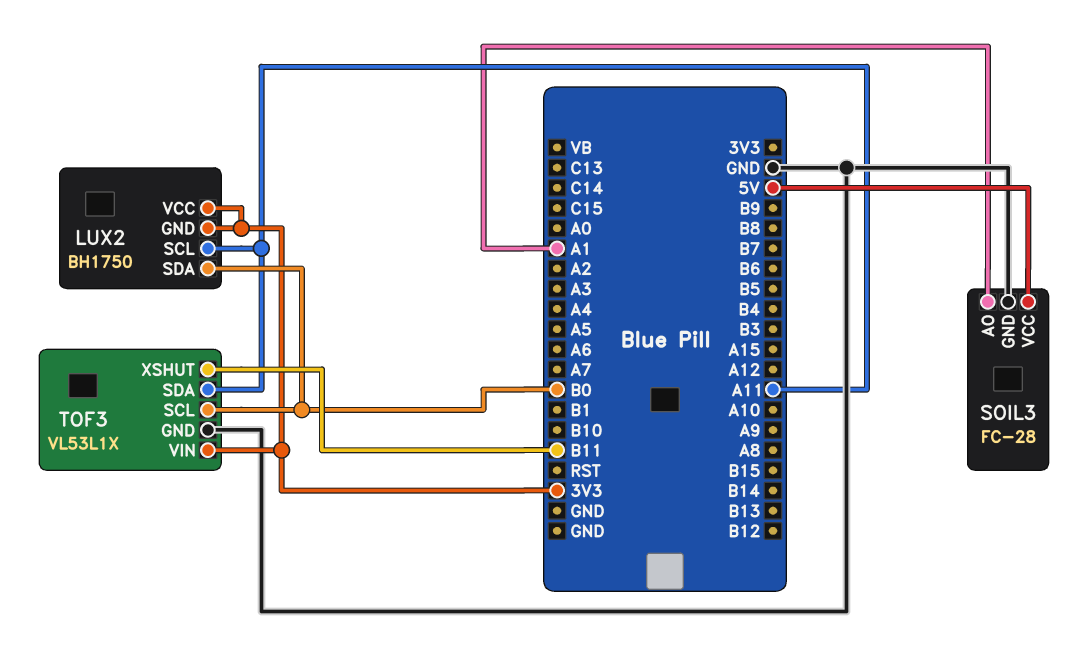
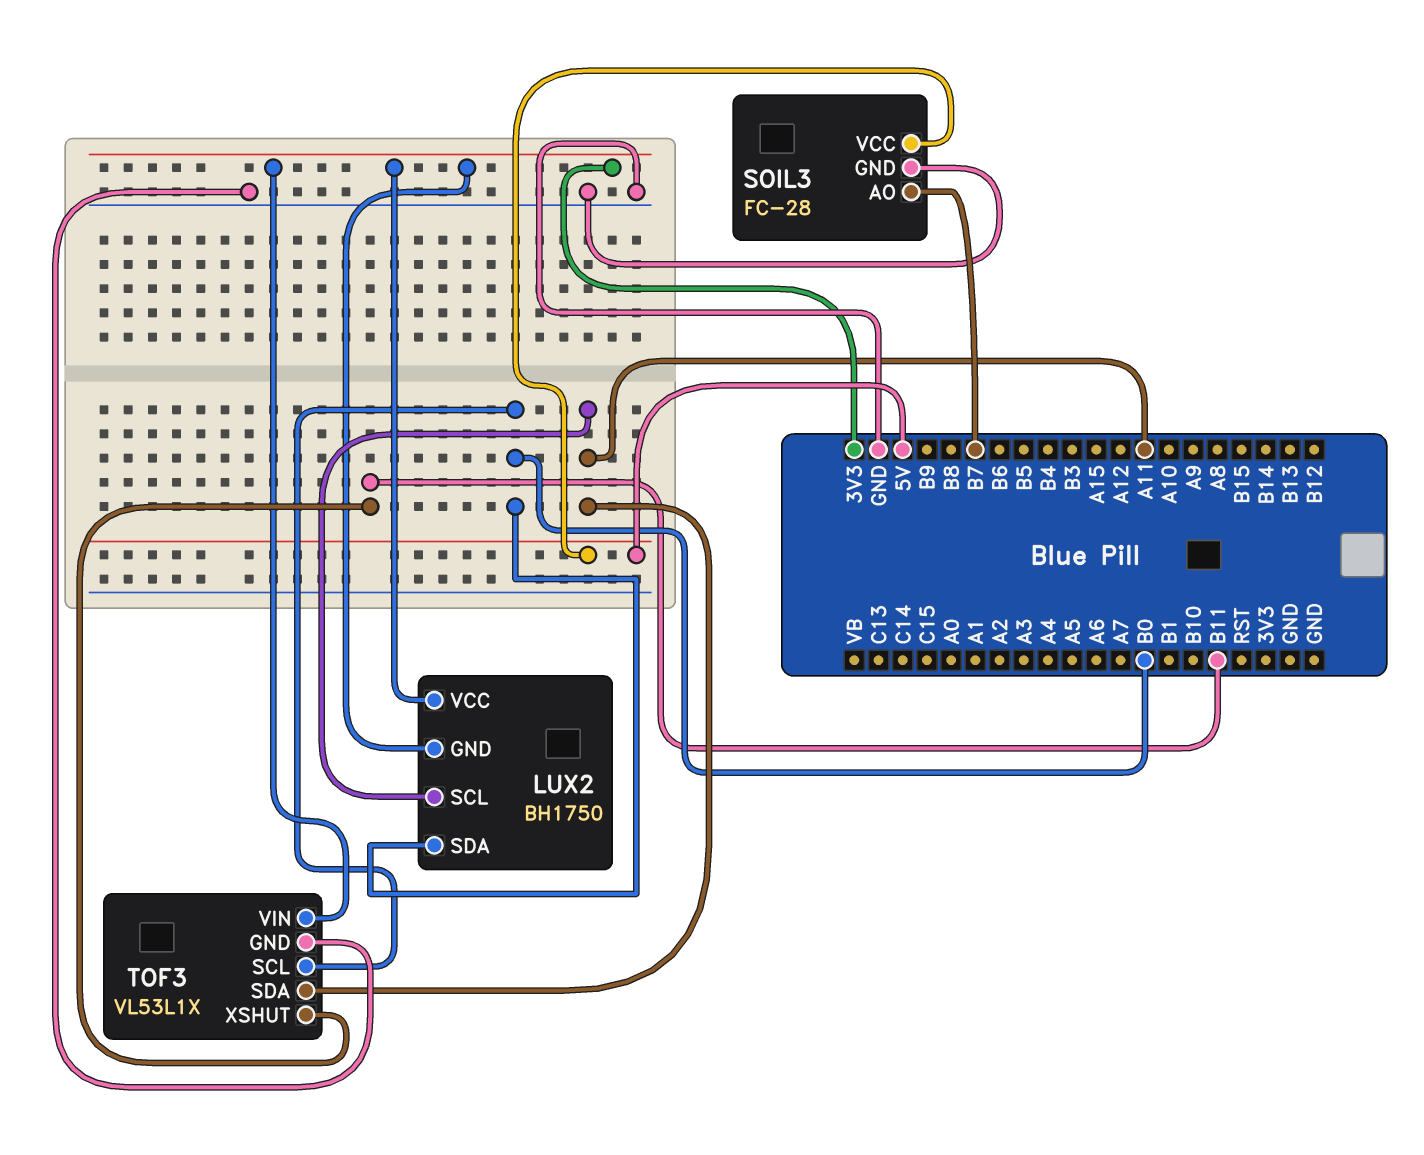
SOIL3 pin AO: A1 -> B7

